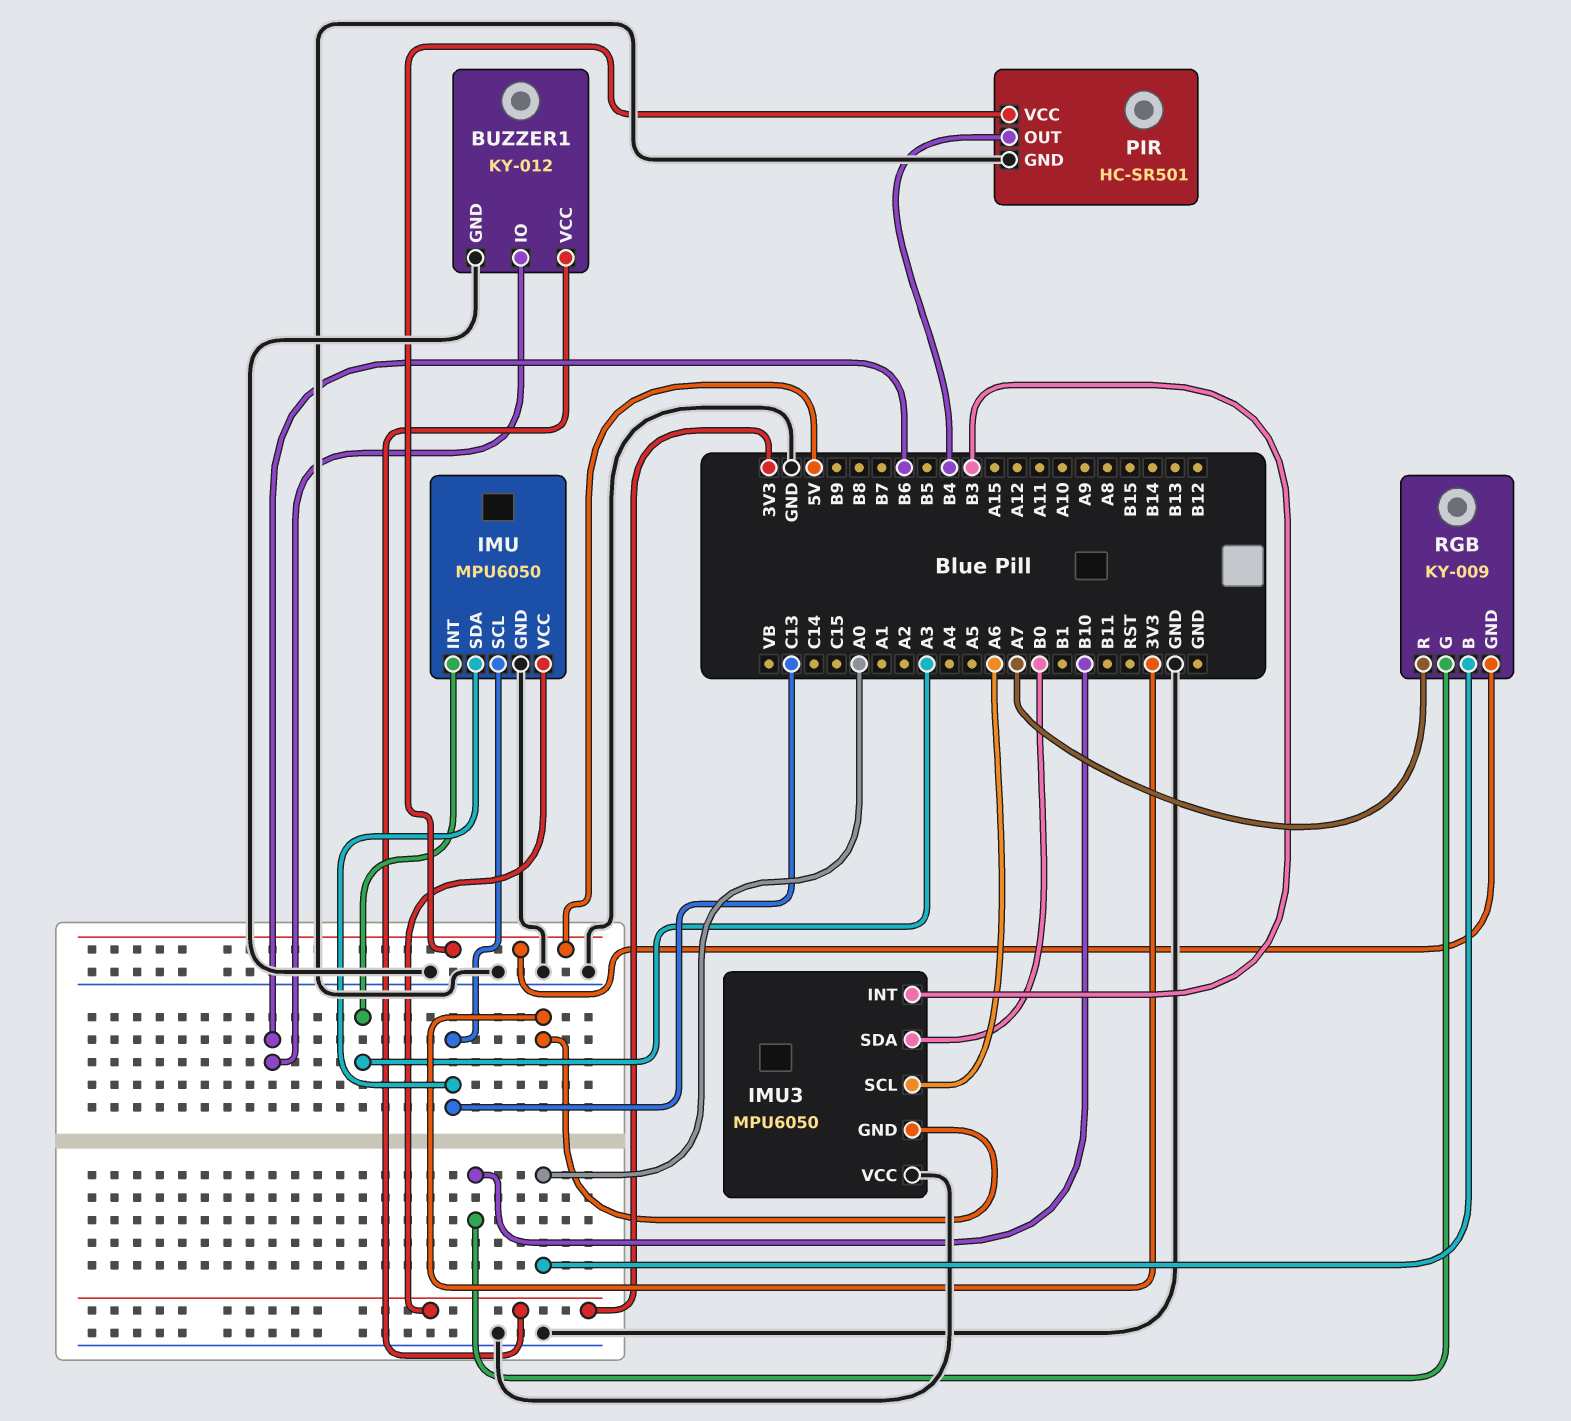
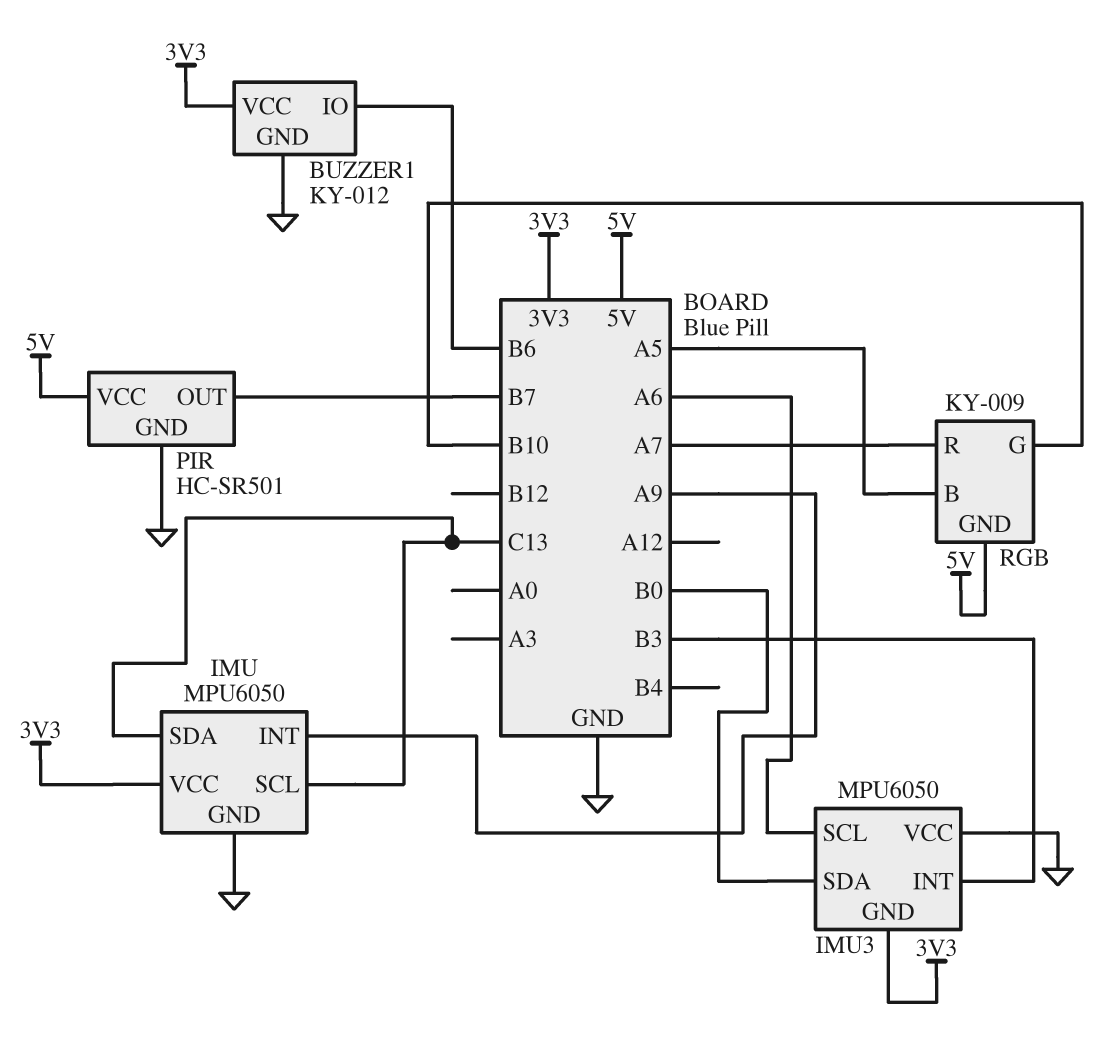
IMU pin INT: A3 -> A9
PIR pin OUT: B4 -> B7
RGB pin B: A0 -> A5

